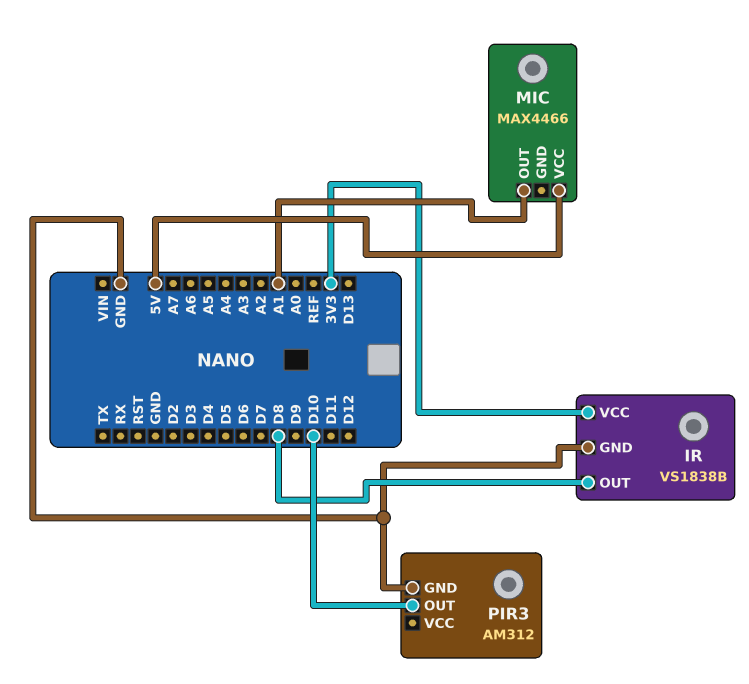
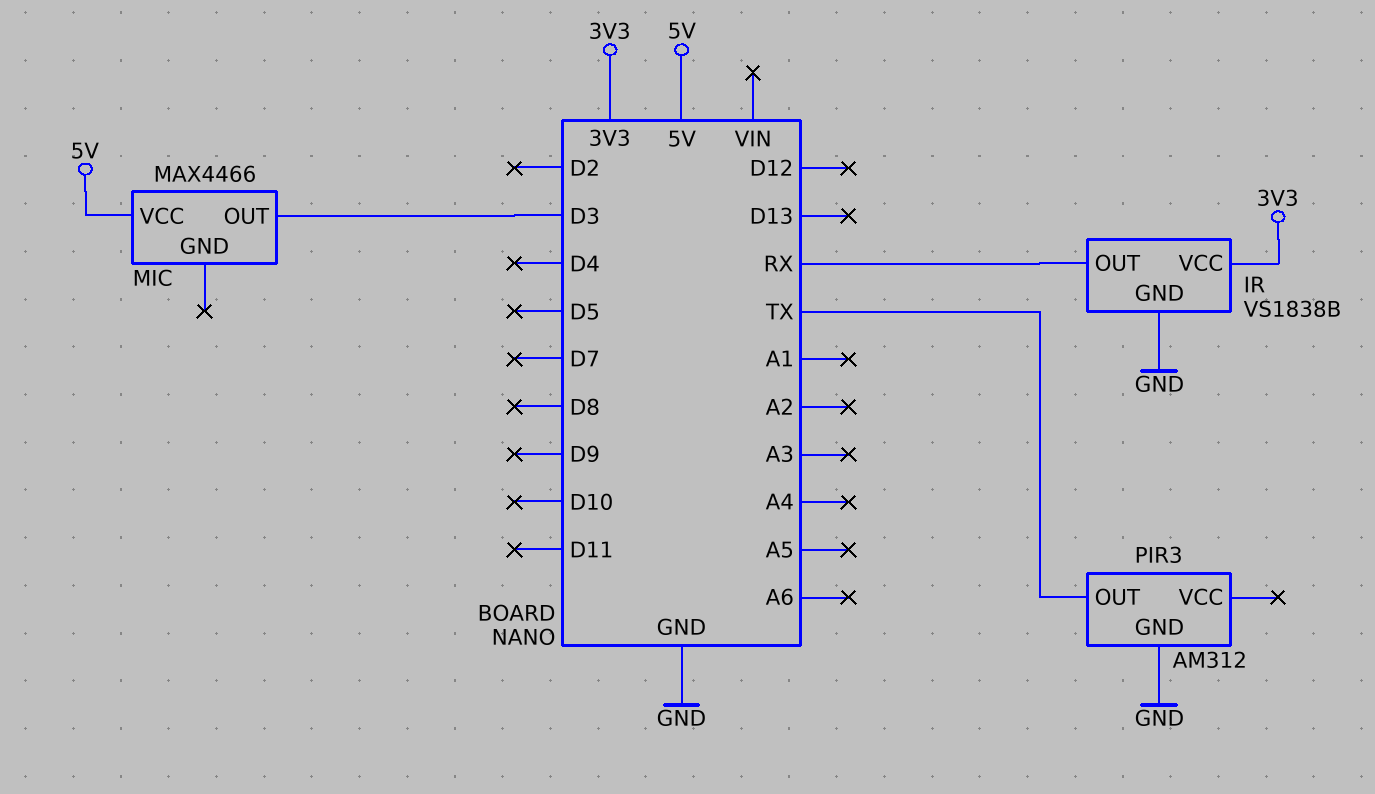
IR pin OUT: D8 -> RX
MIC pin OUT: A1 -> D3
PIR3 pin OUT: D10 -> TX

